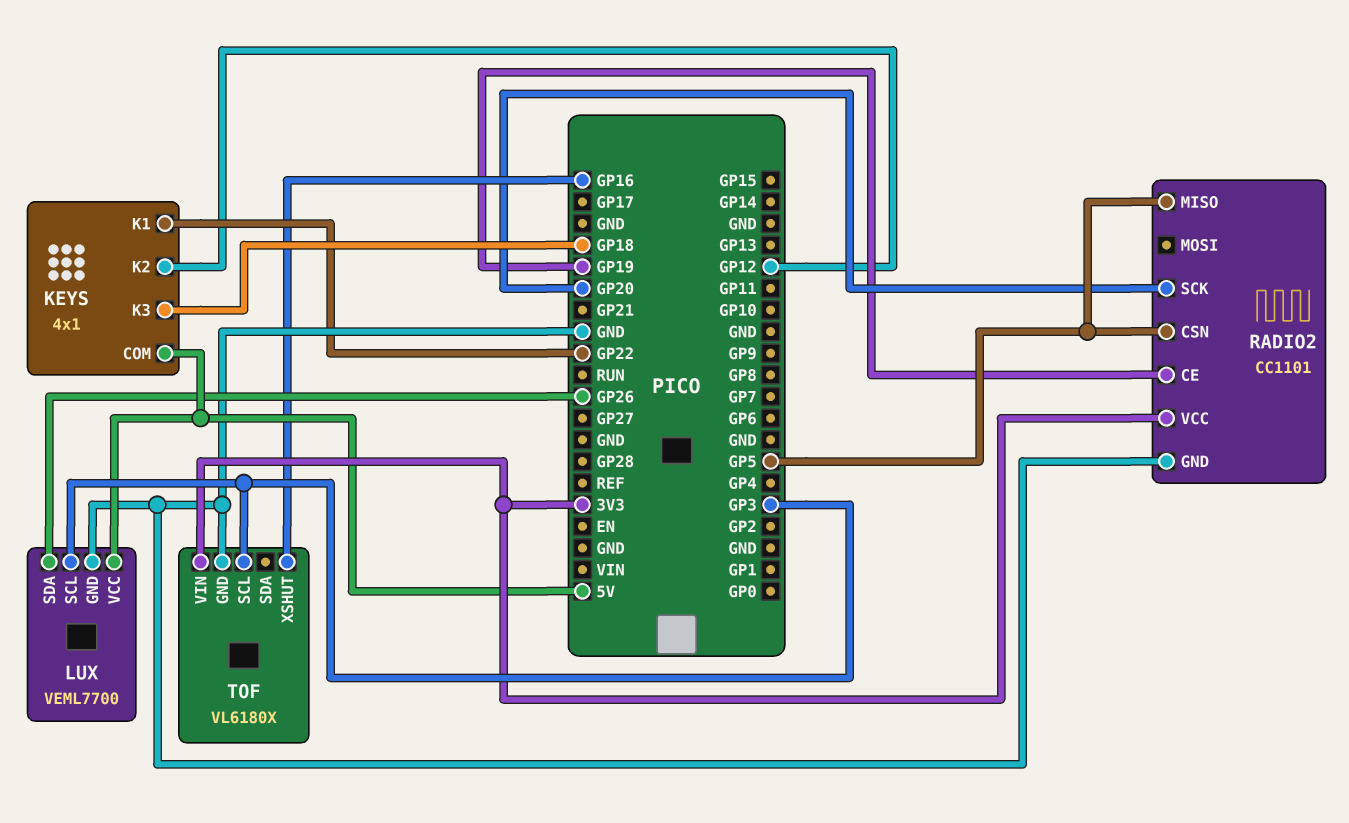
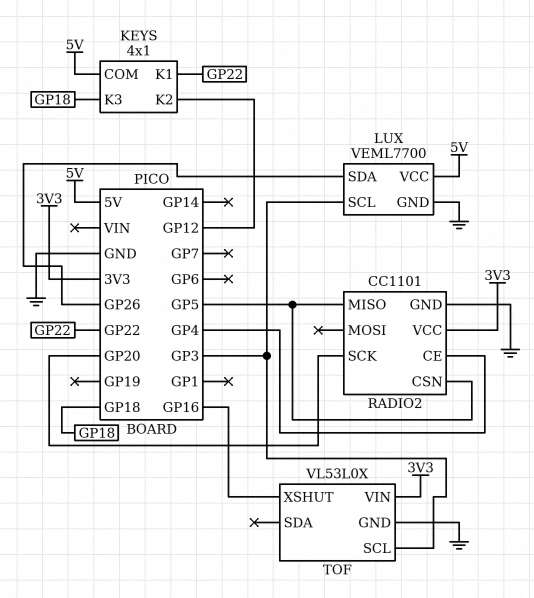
RADIO2 pin CE: GP19 -> GP4
TOF: VL6180X -> VL53L0X

